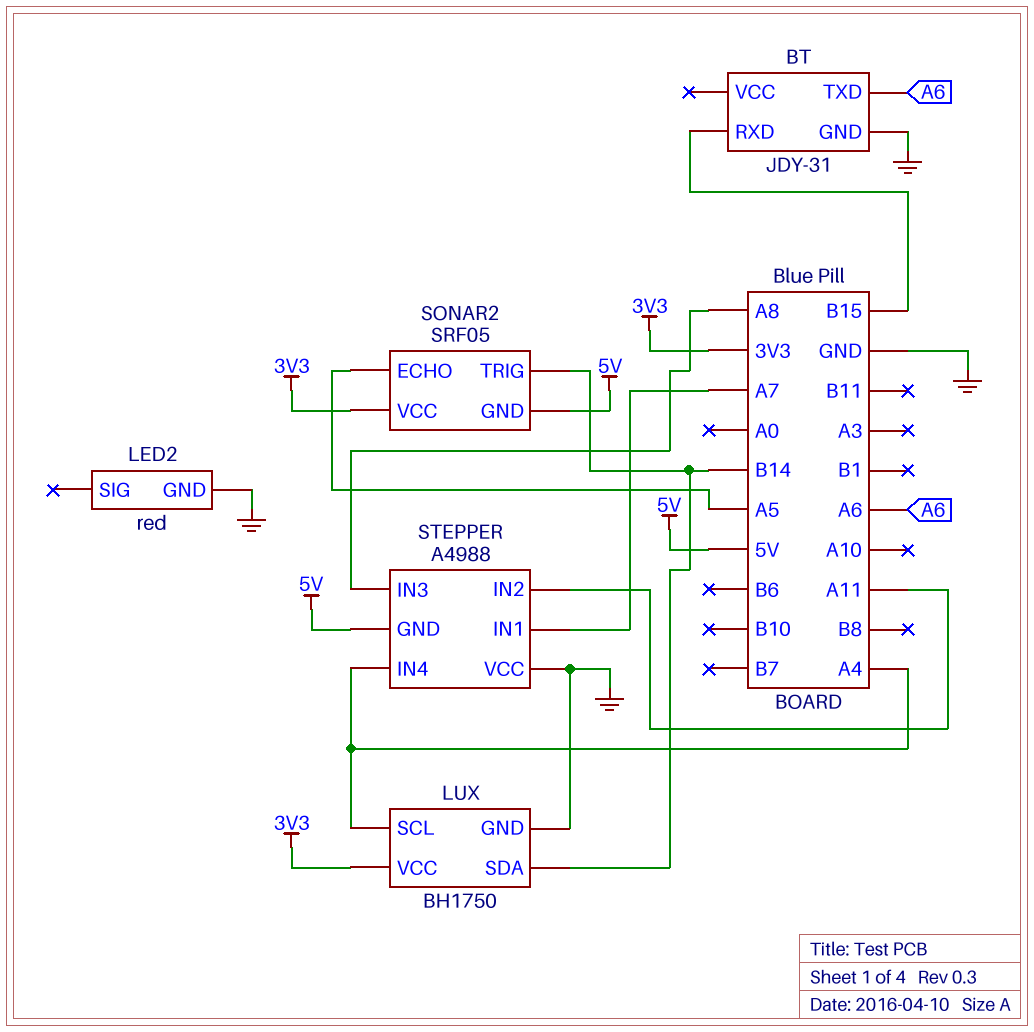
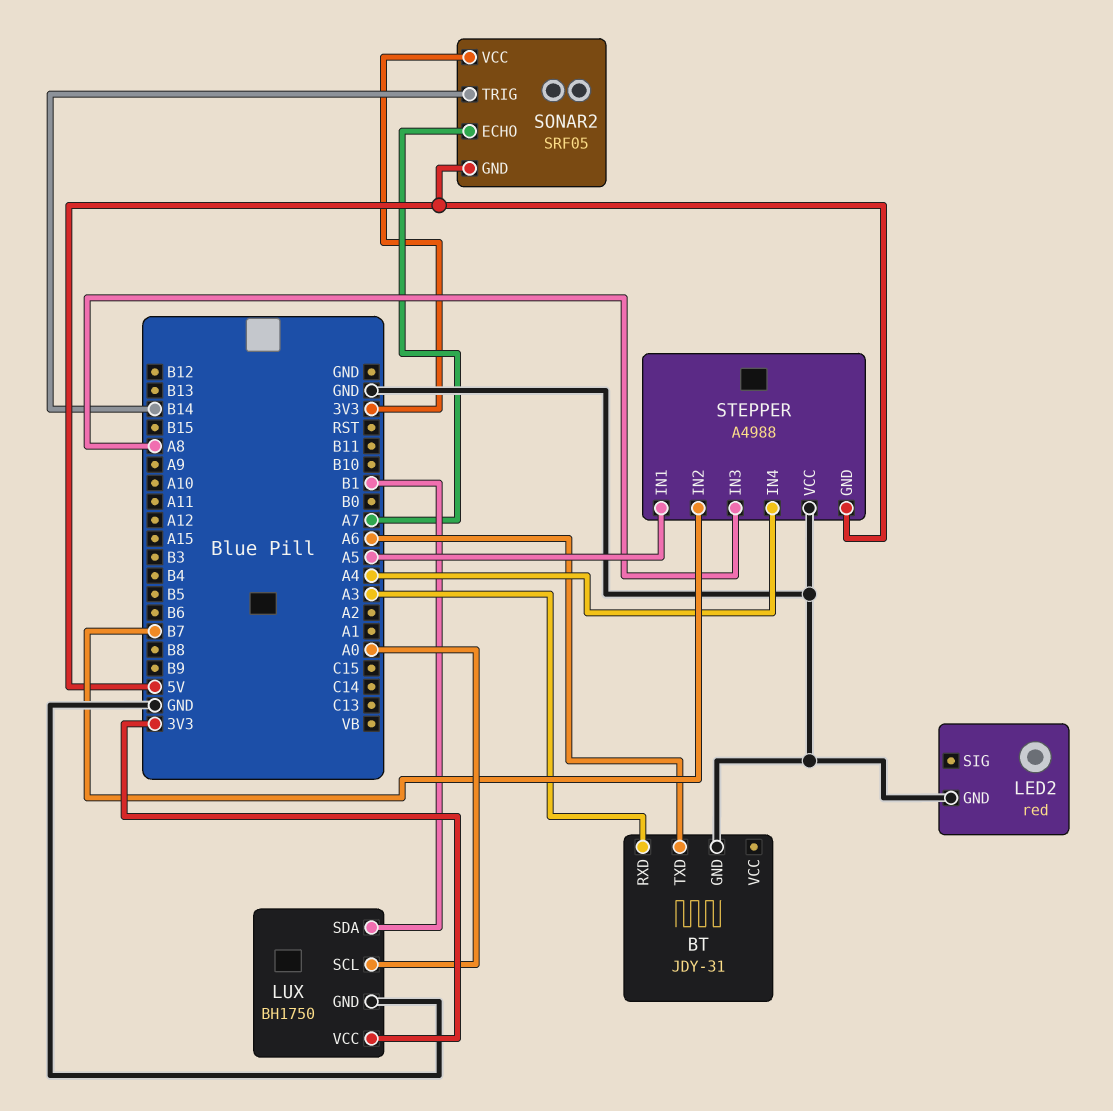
BT pin RXD: B15 -> A3
LUX pin SCL: A4 -> A0
LUX pin SDA: B14 -> B1
SONAR2 pin ECHO: A5 -> A7
STEPPER pin IN1: A7 -> A5
STEPPER pin IN2: A11 -> B7

